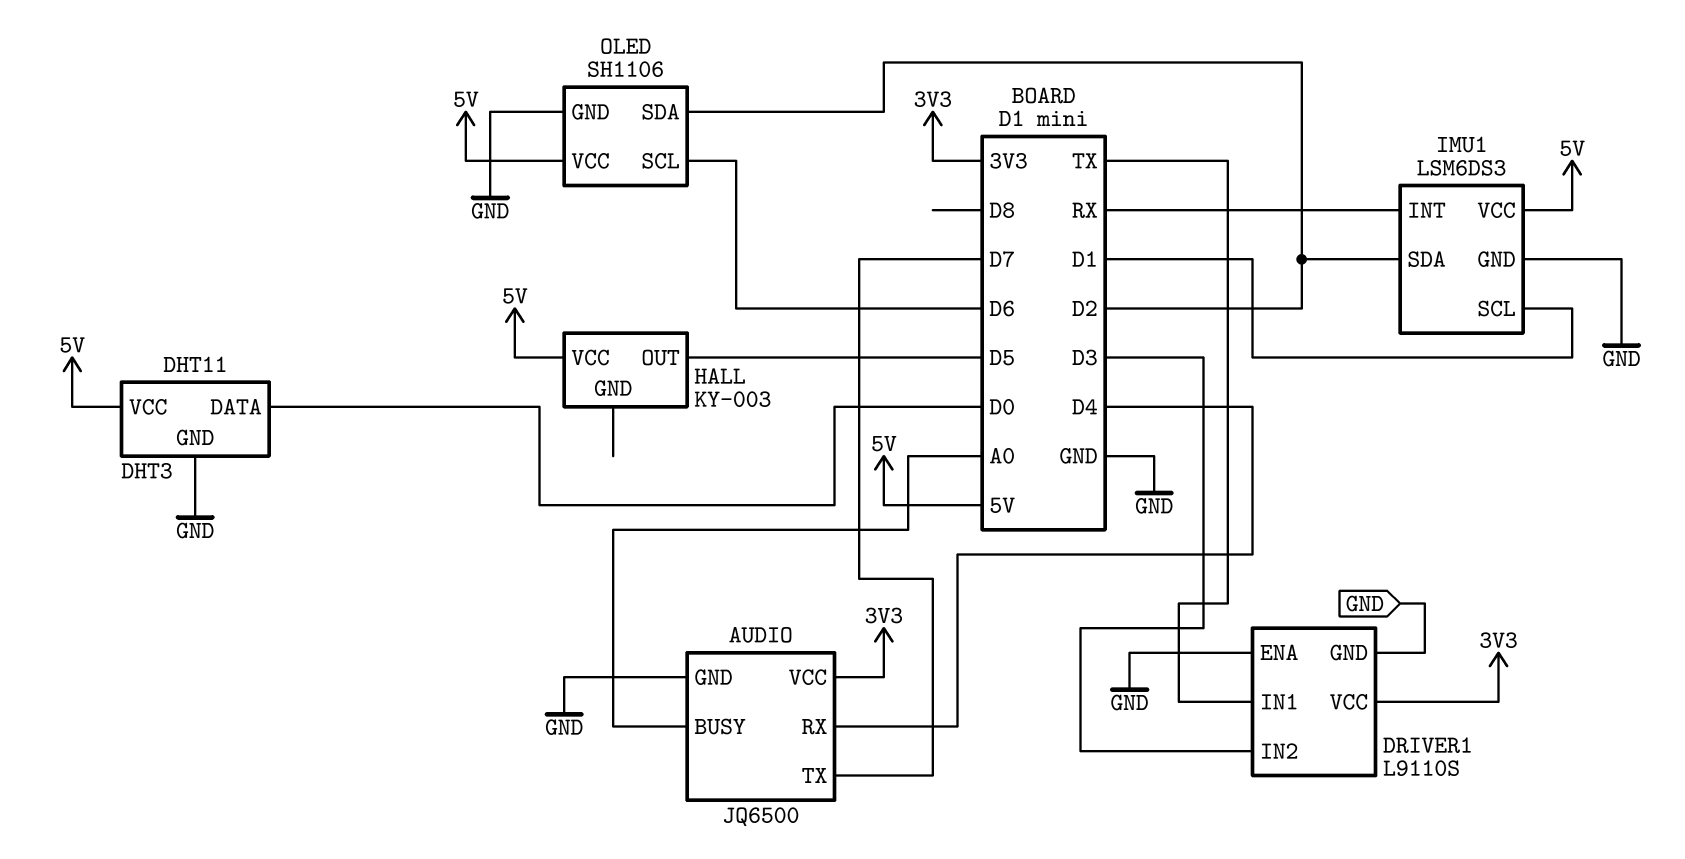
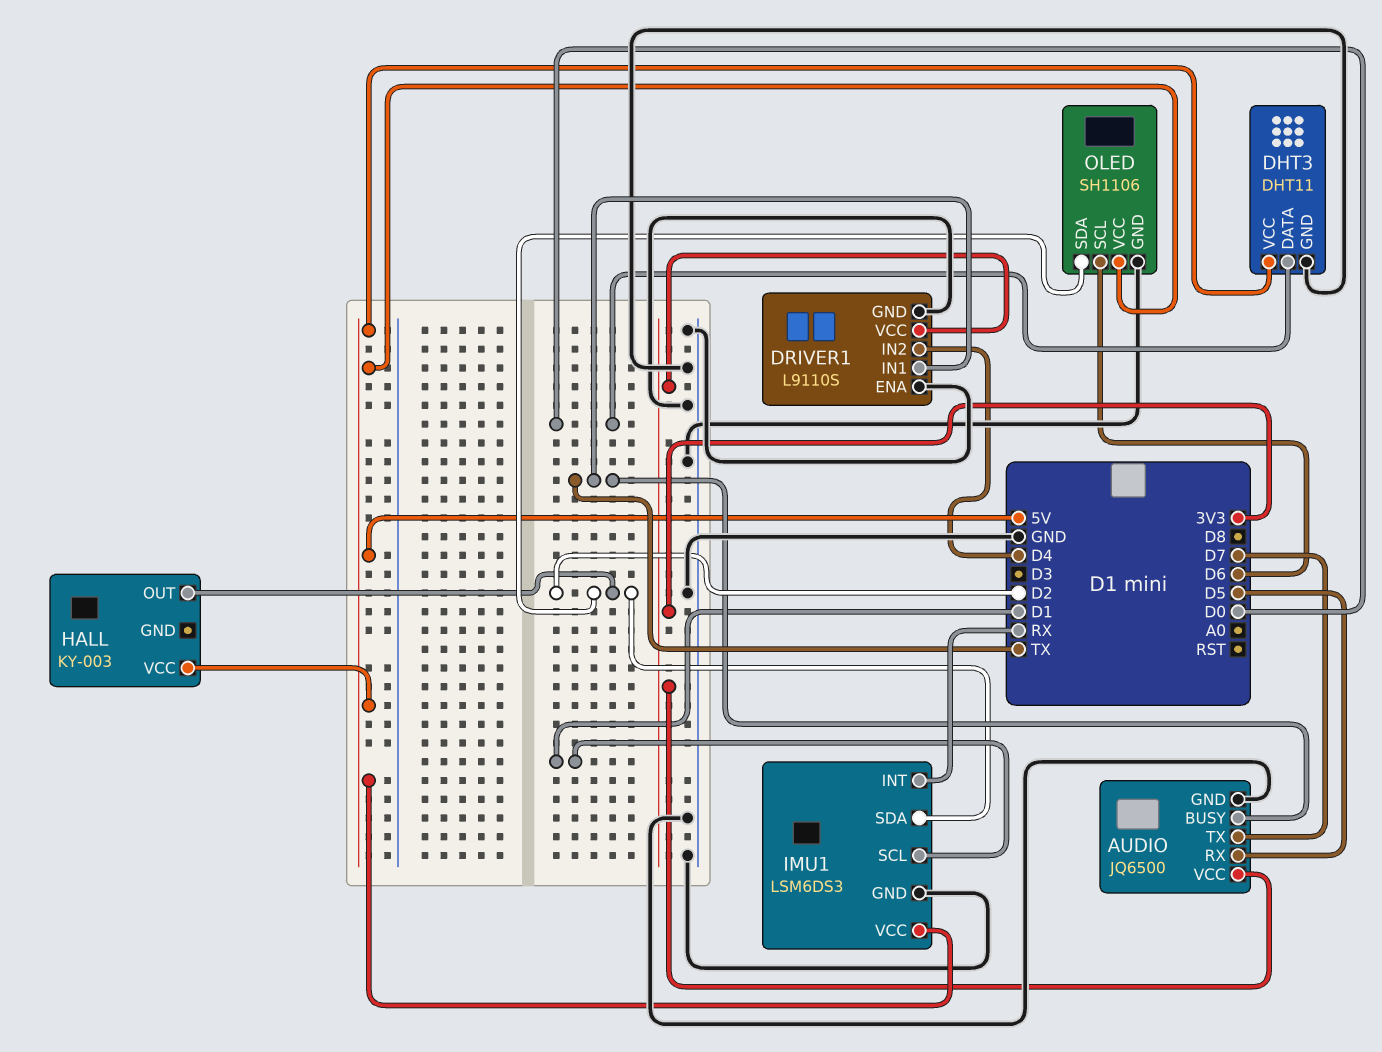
AUDIO pin BUSY: A0 -> TX
AUDIO pin RX: D4 -> D5
DRIVER1 pin IN2: D3 -> D4
HALL pin OUT: D5 -> D2

